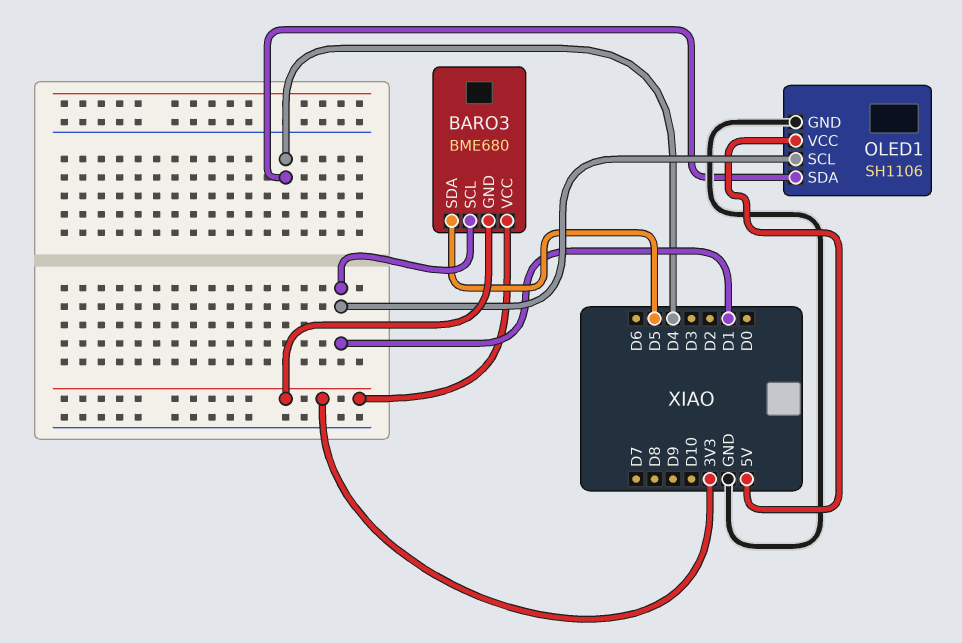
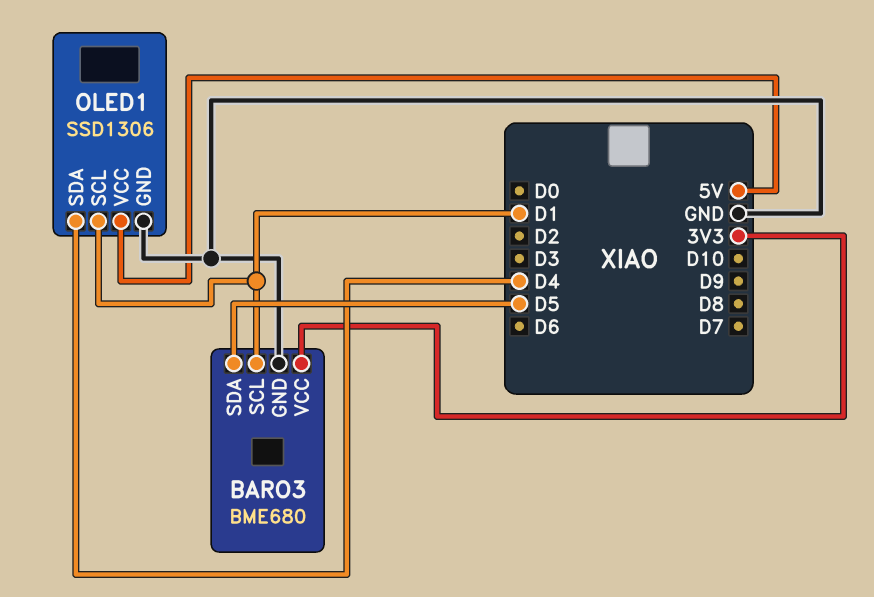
BARO3 pin GND: 3V3 -> GND
OLED1: SH1106 -> SSD1306

